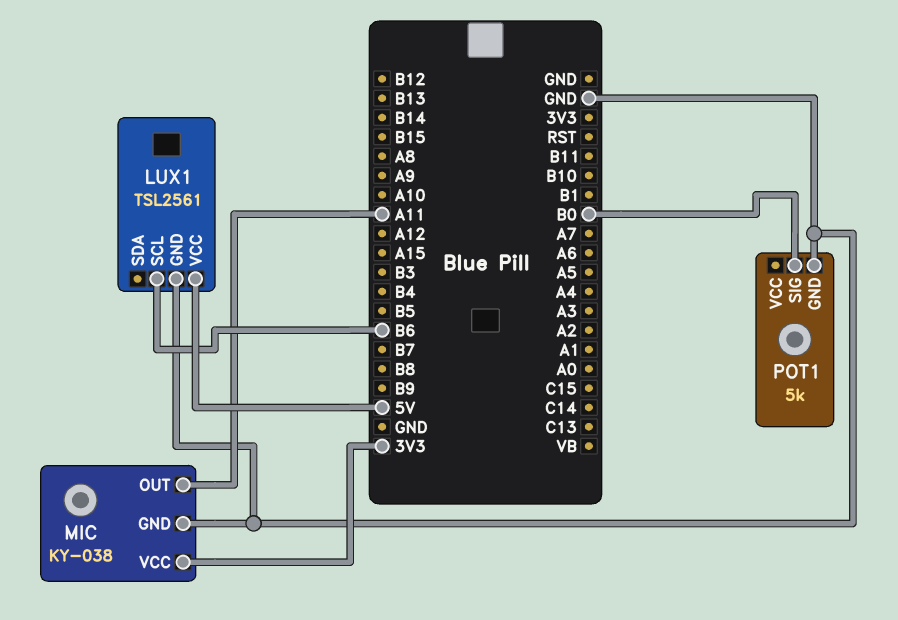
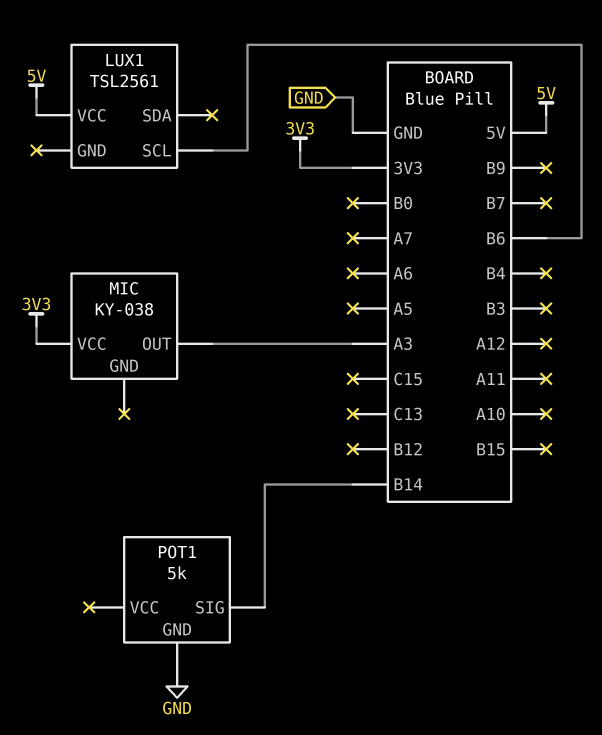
LUX1 pin GND: GND -> none
MIC pin GND: GND -> none
MIC pin OUT: A11 -> A3
POT1 pin SIG: B0 -> B14

